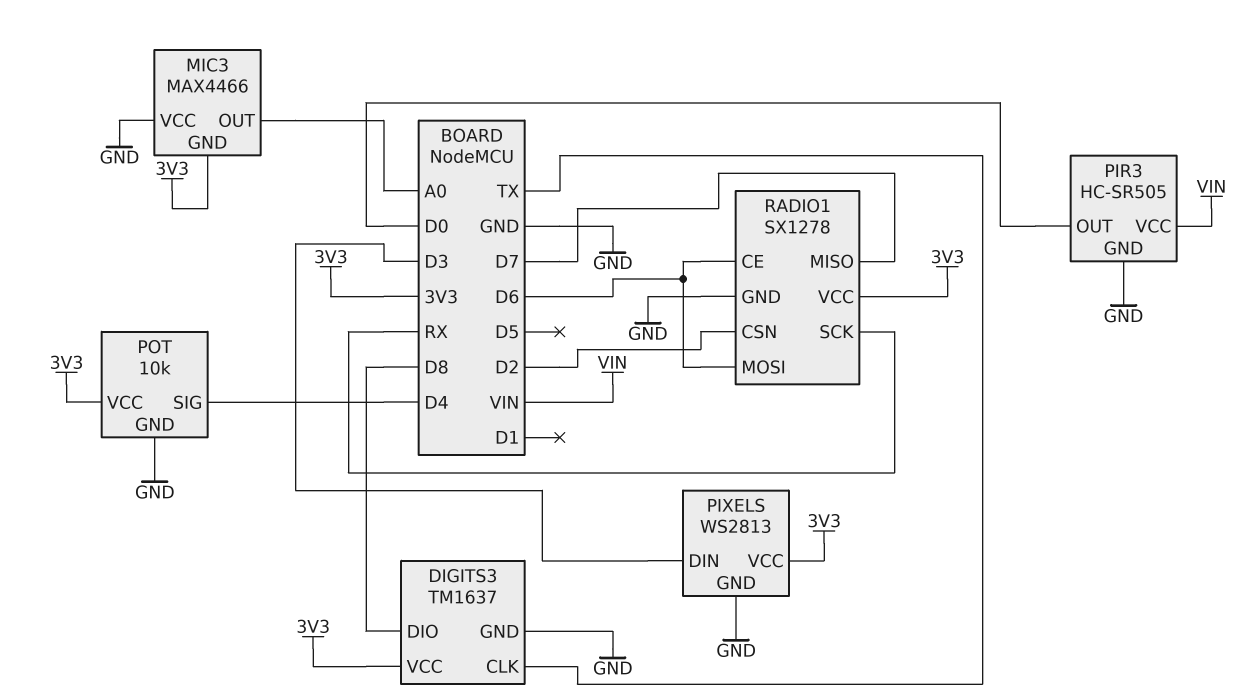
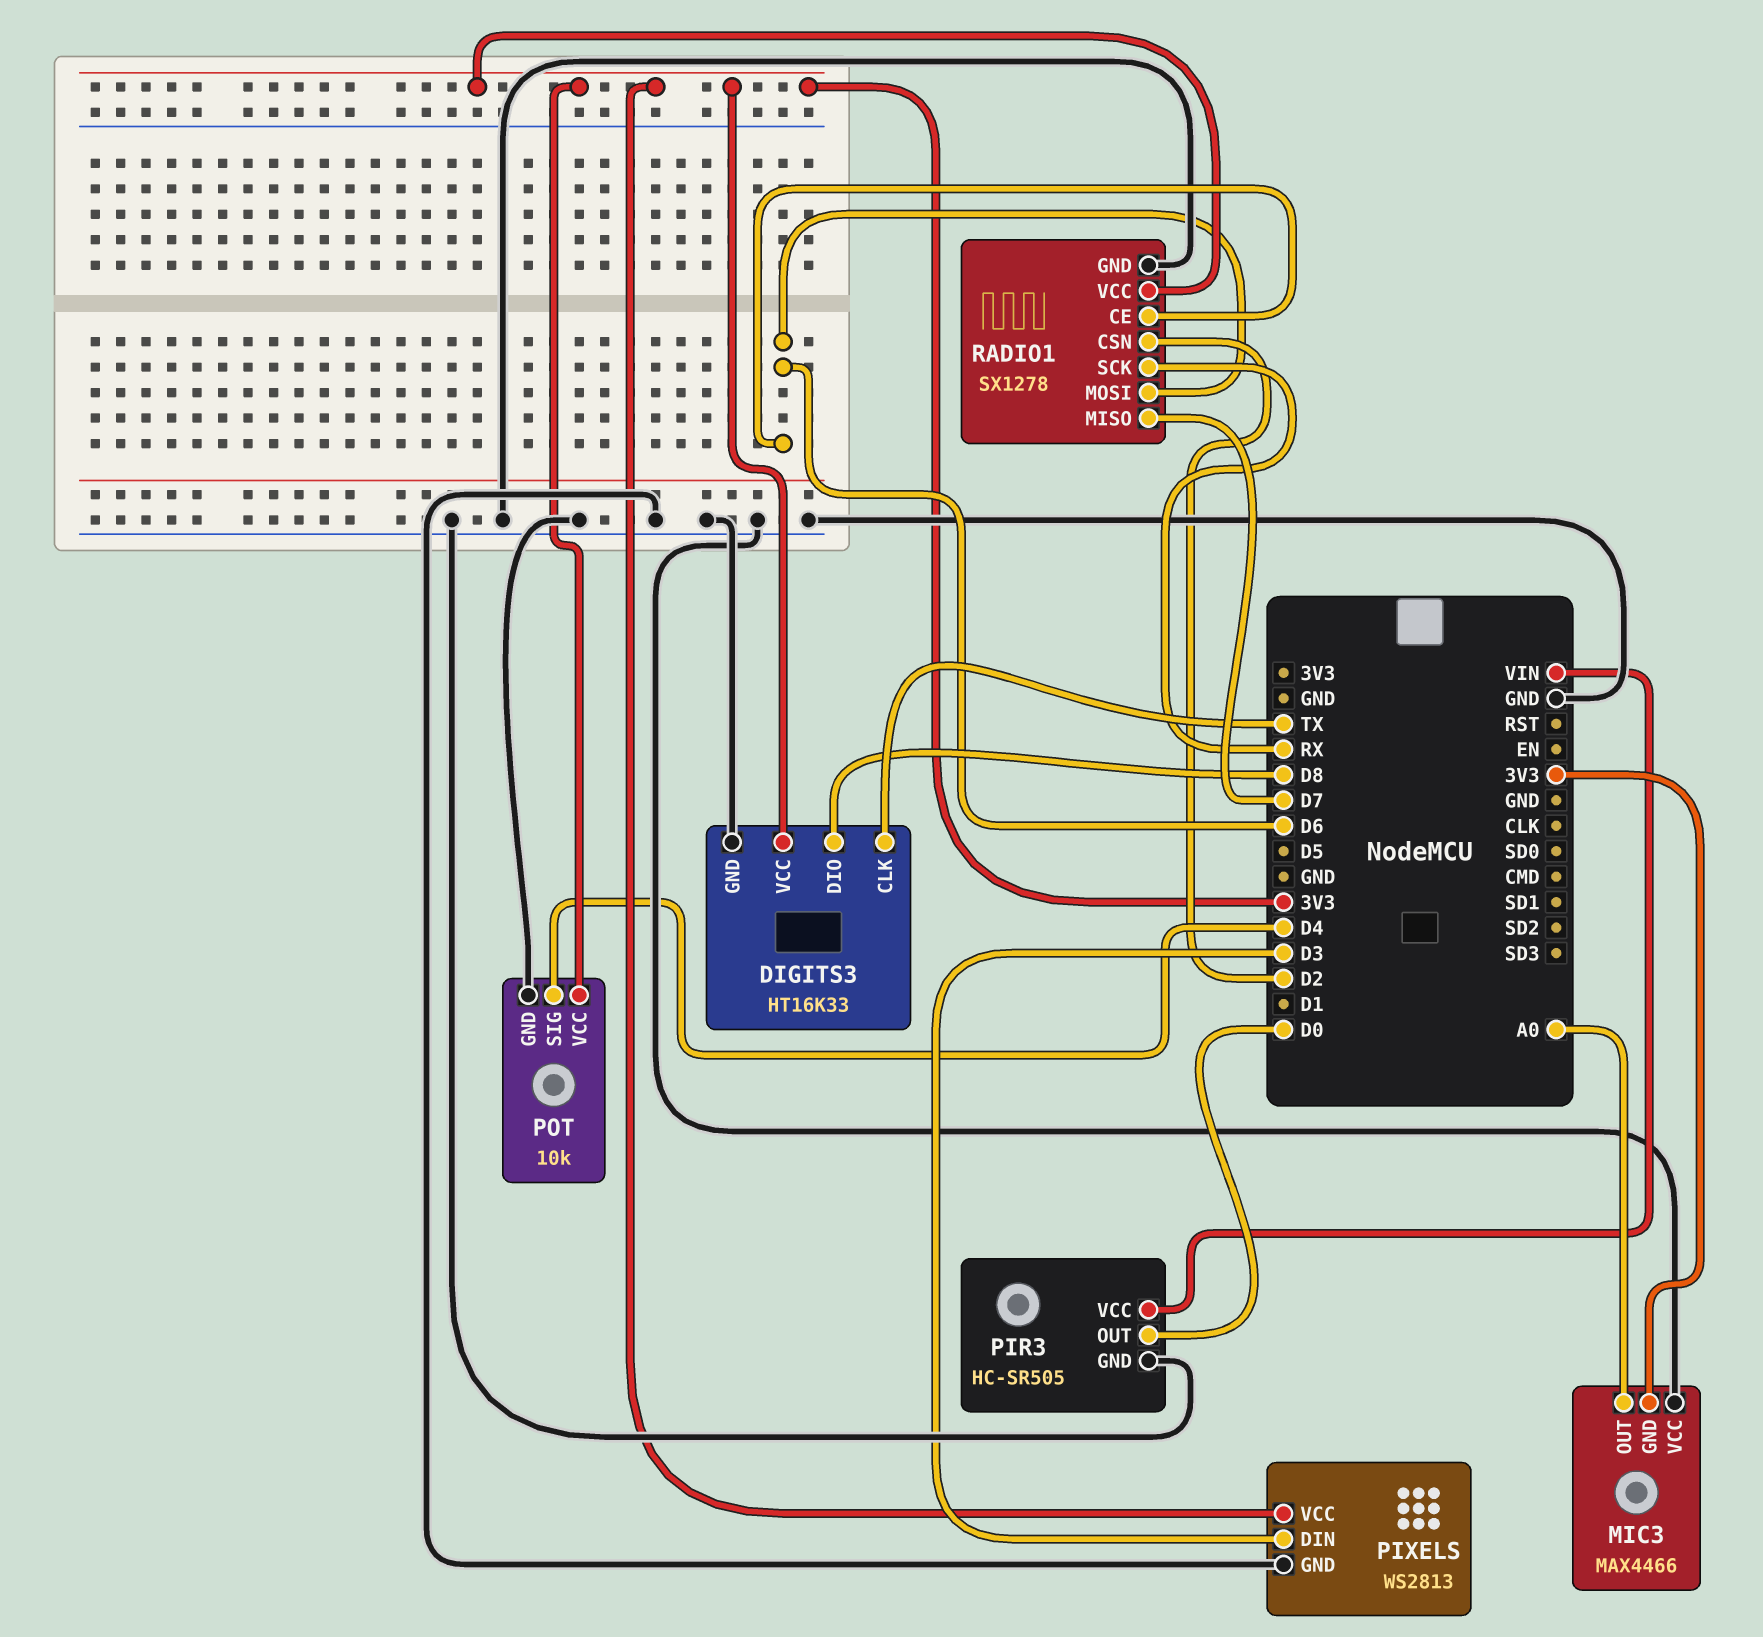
DIGITS3: TM1637 -> HT16K33

